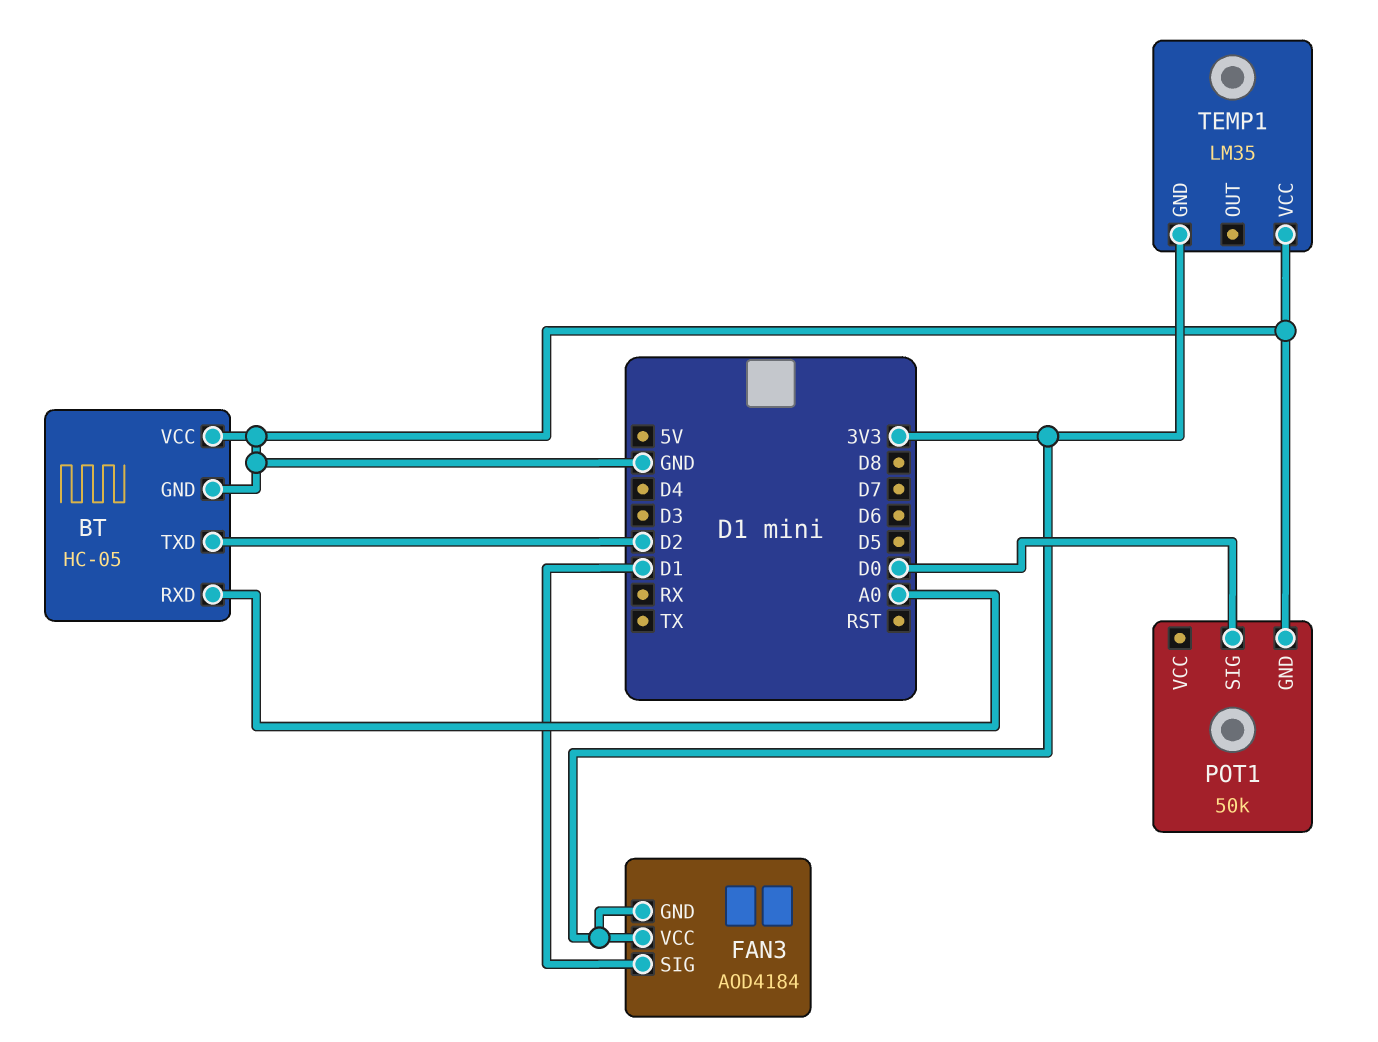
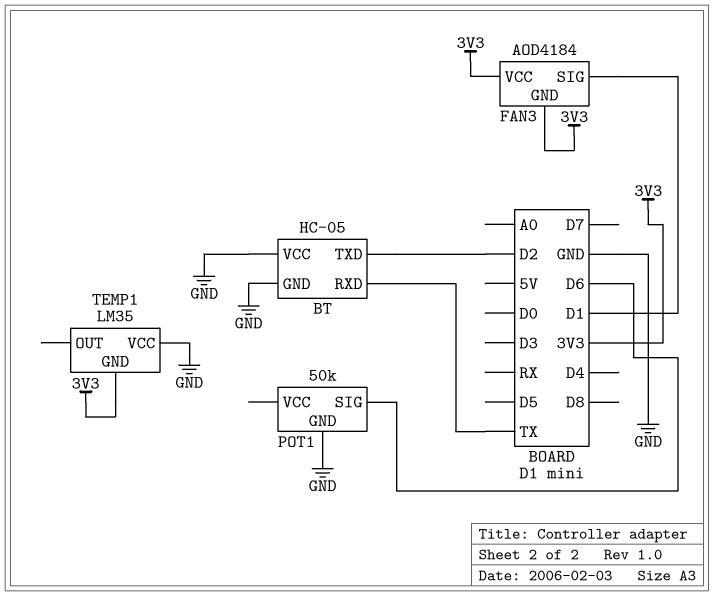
BT pin RXD: A0 -> TX
POT1 pin SIG: D0 -> D6

